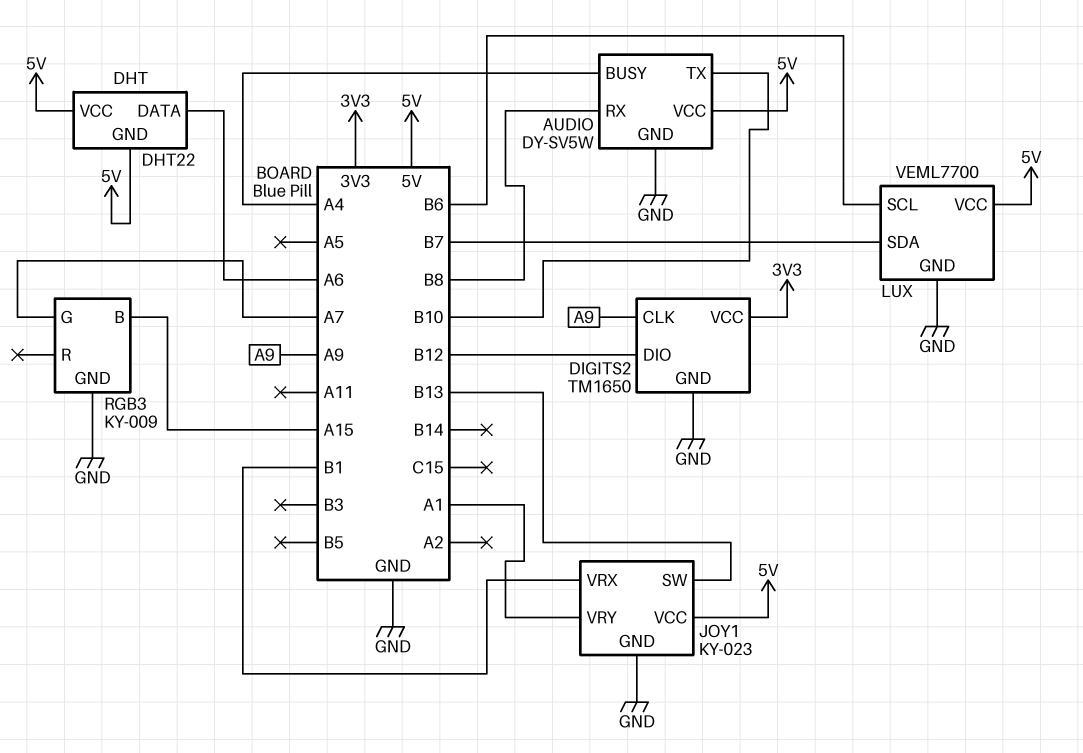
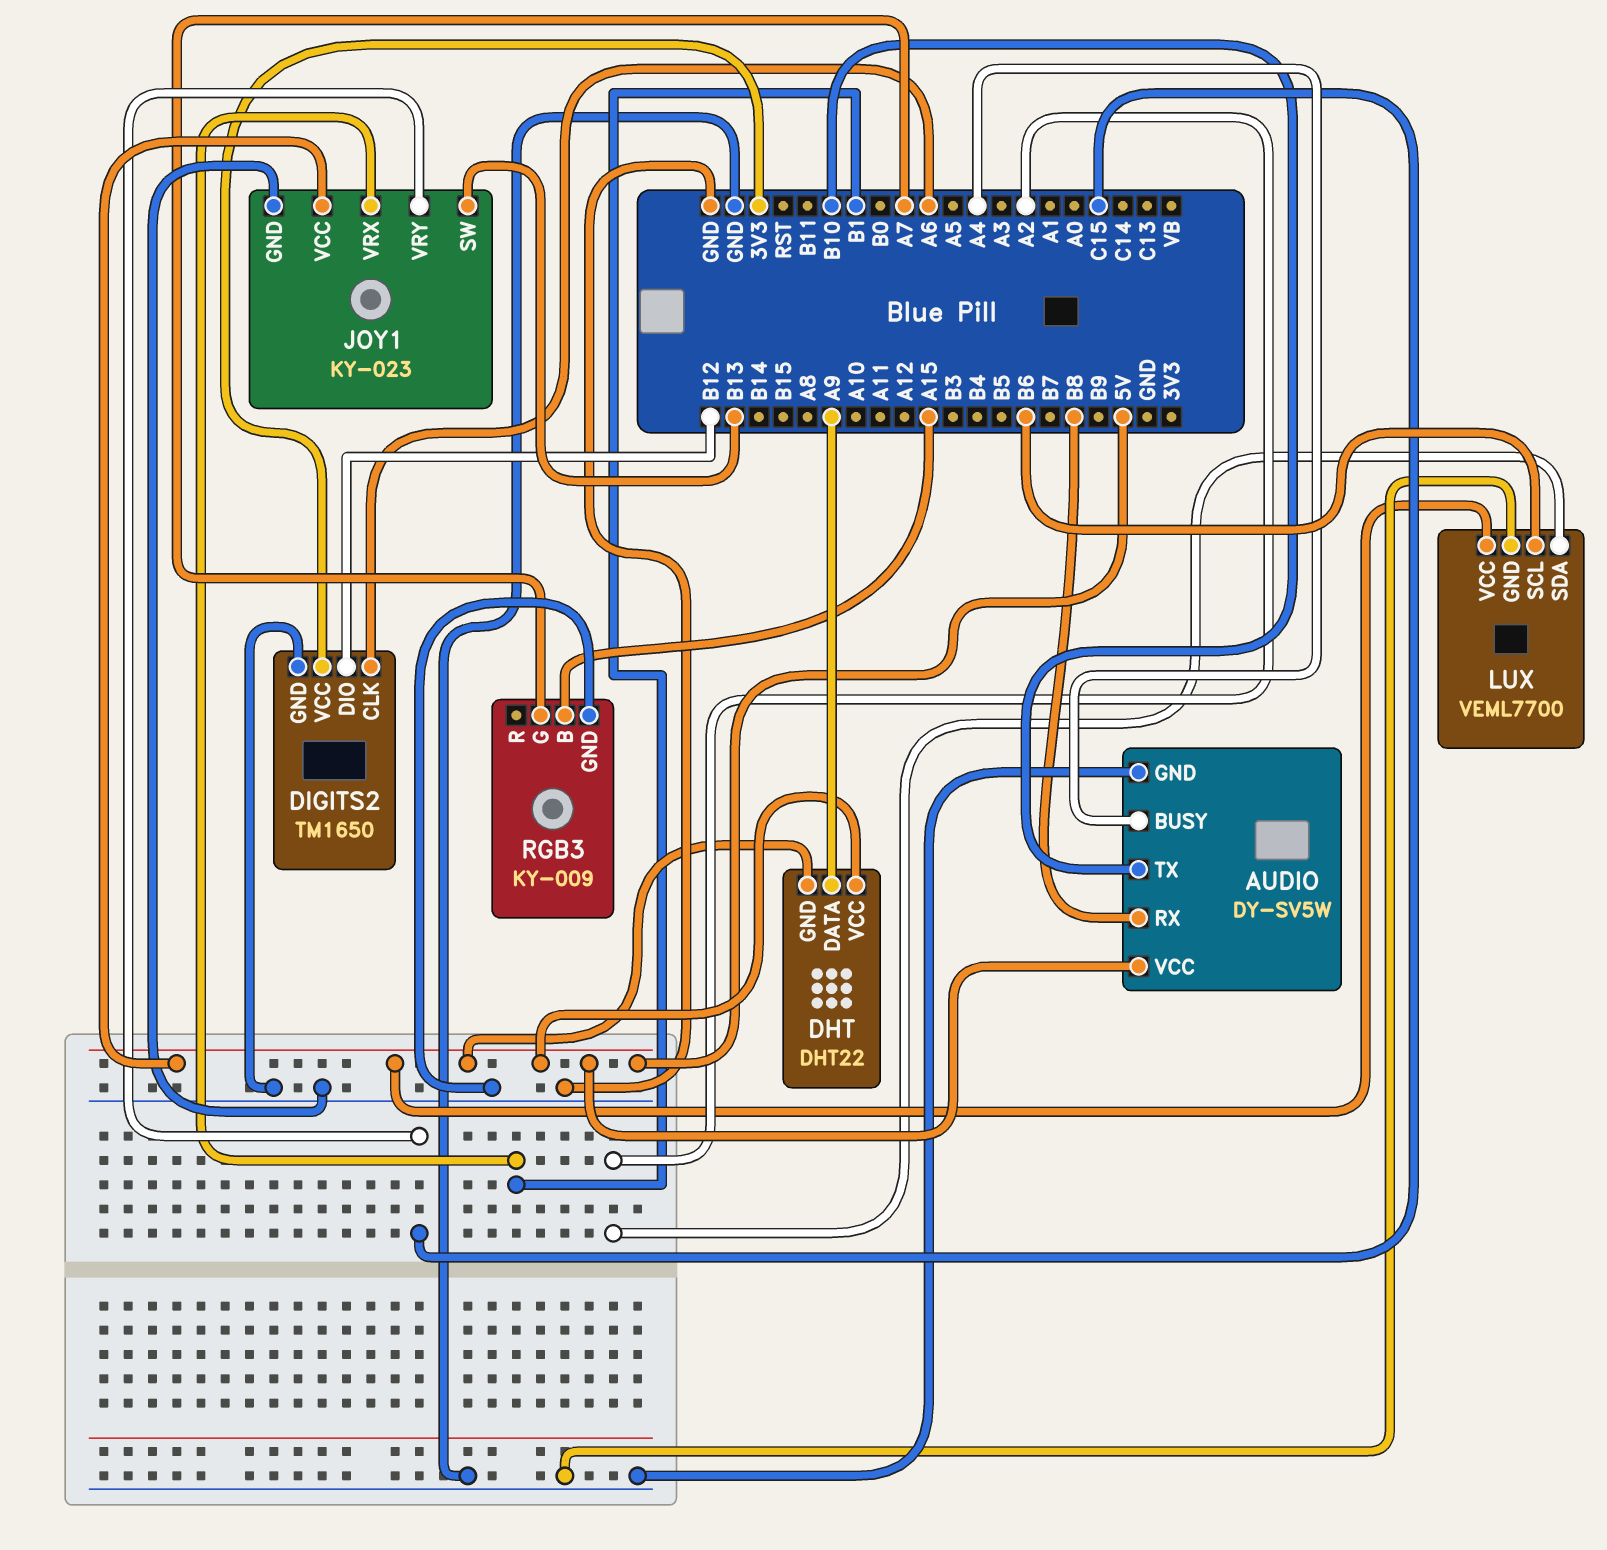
DHT pin DATA: A6 -> A9
DIGITS2 pin CLK: A9 -> A6
JOY1 pin VRY: A1 -> C15
LUX pin SDA: B7 -> A2

